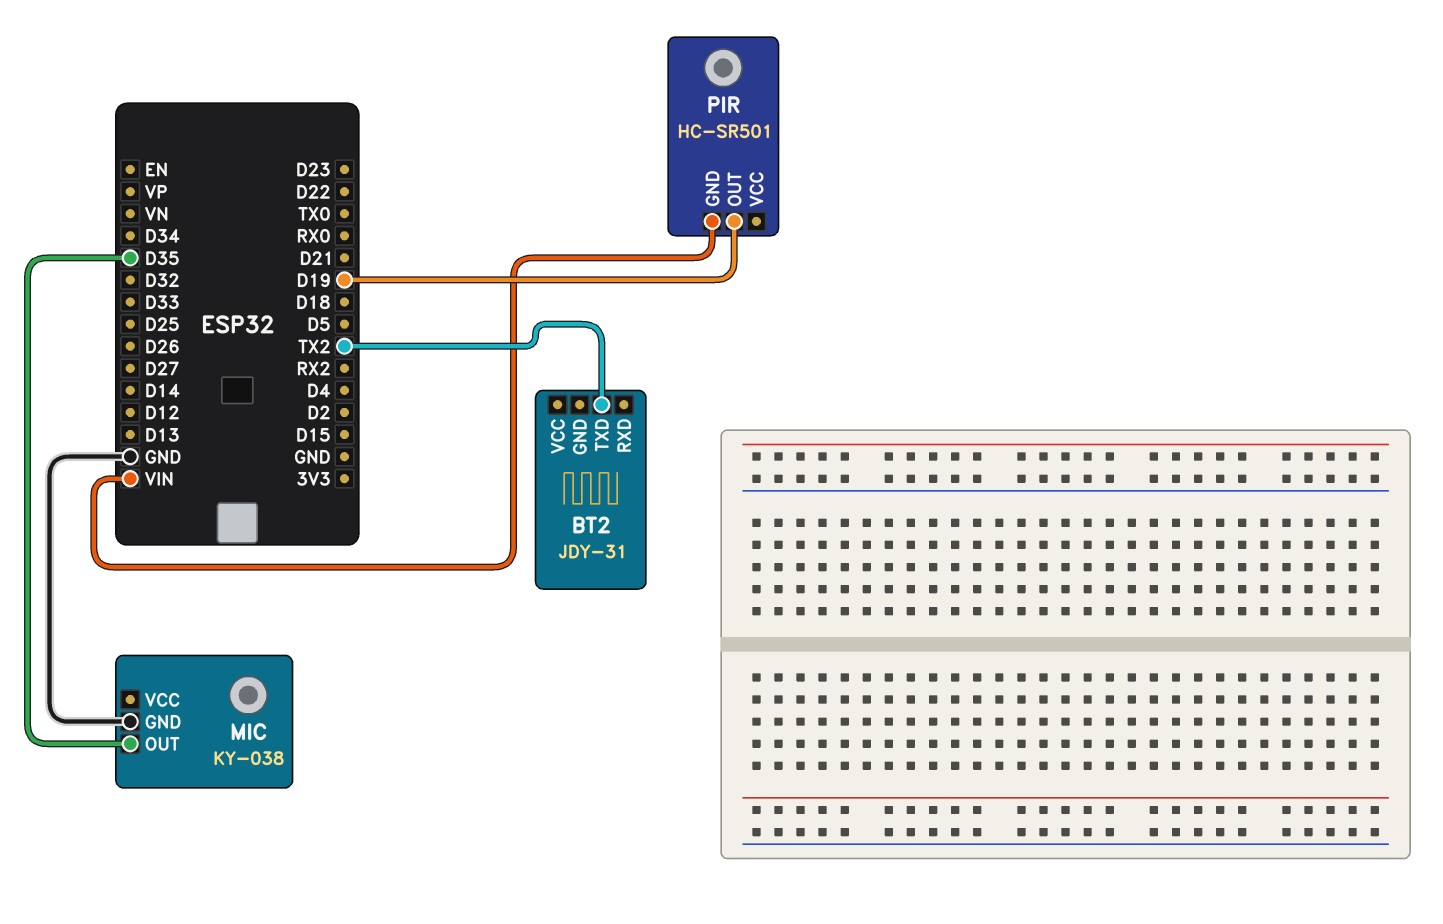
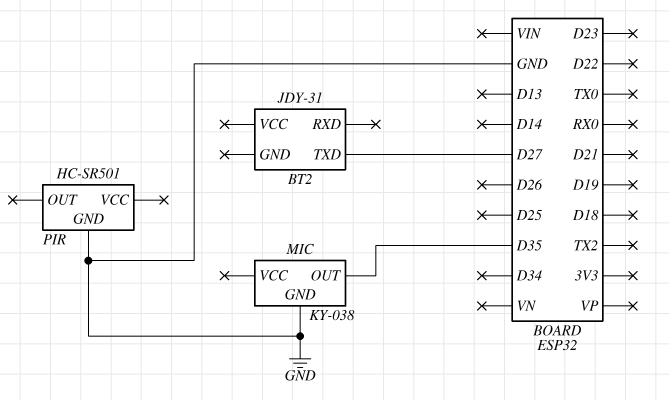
BT2 pin TXD: TX2 -> D27
PIR pin GND: VIN -> GND
PIR pin OUT: D19 -> none

